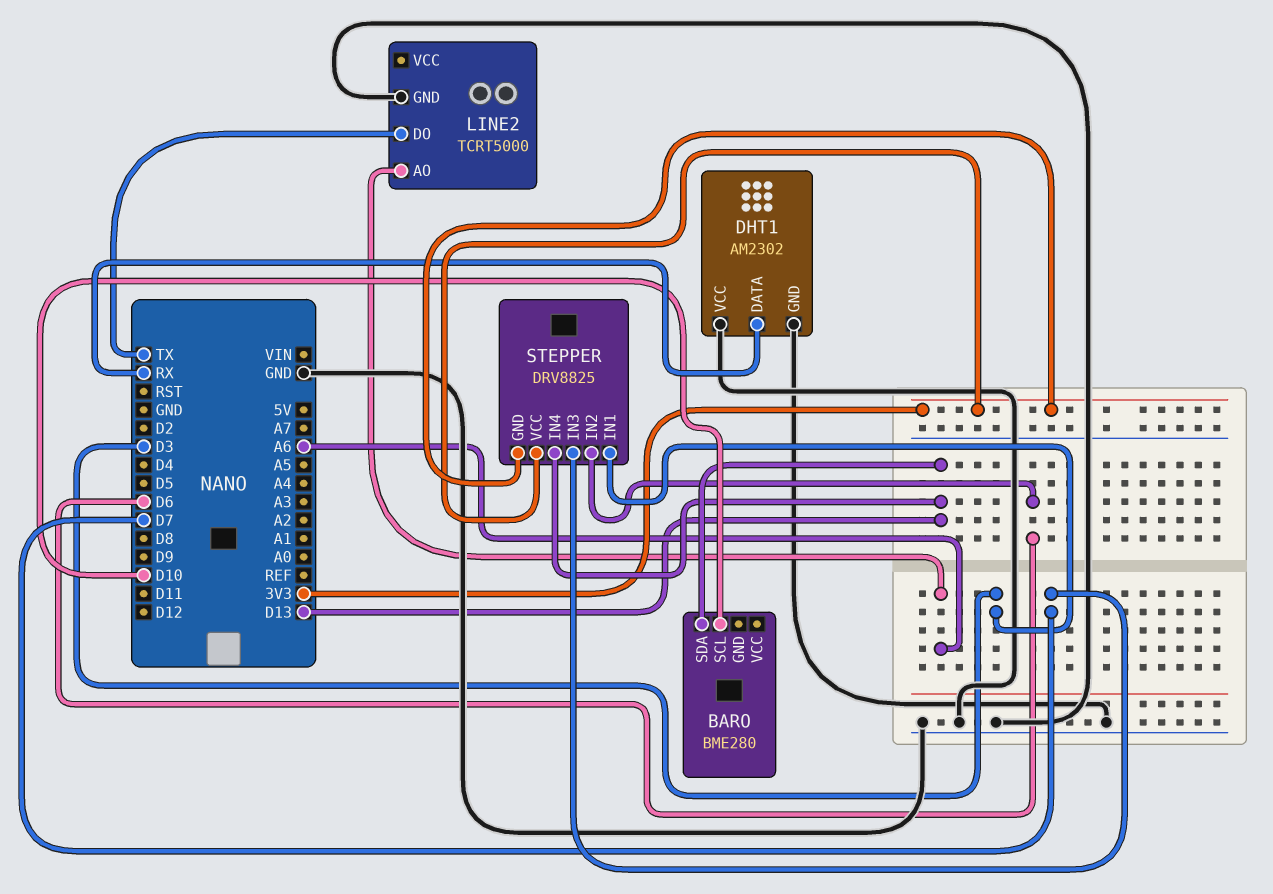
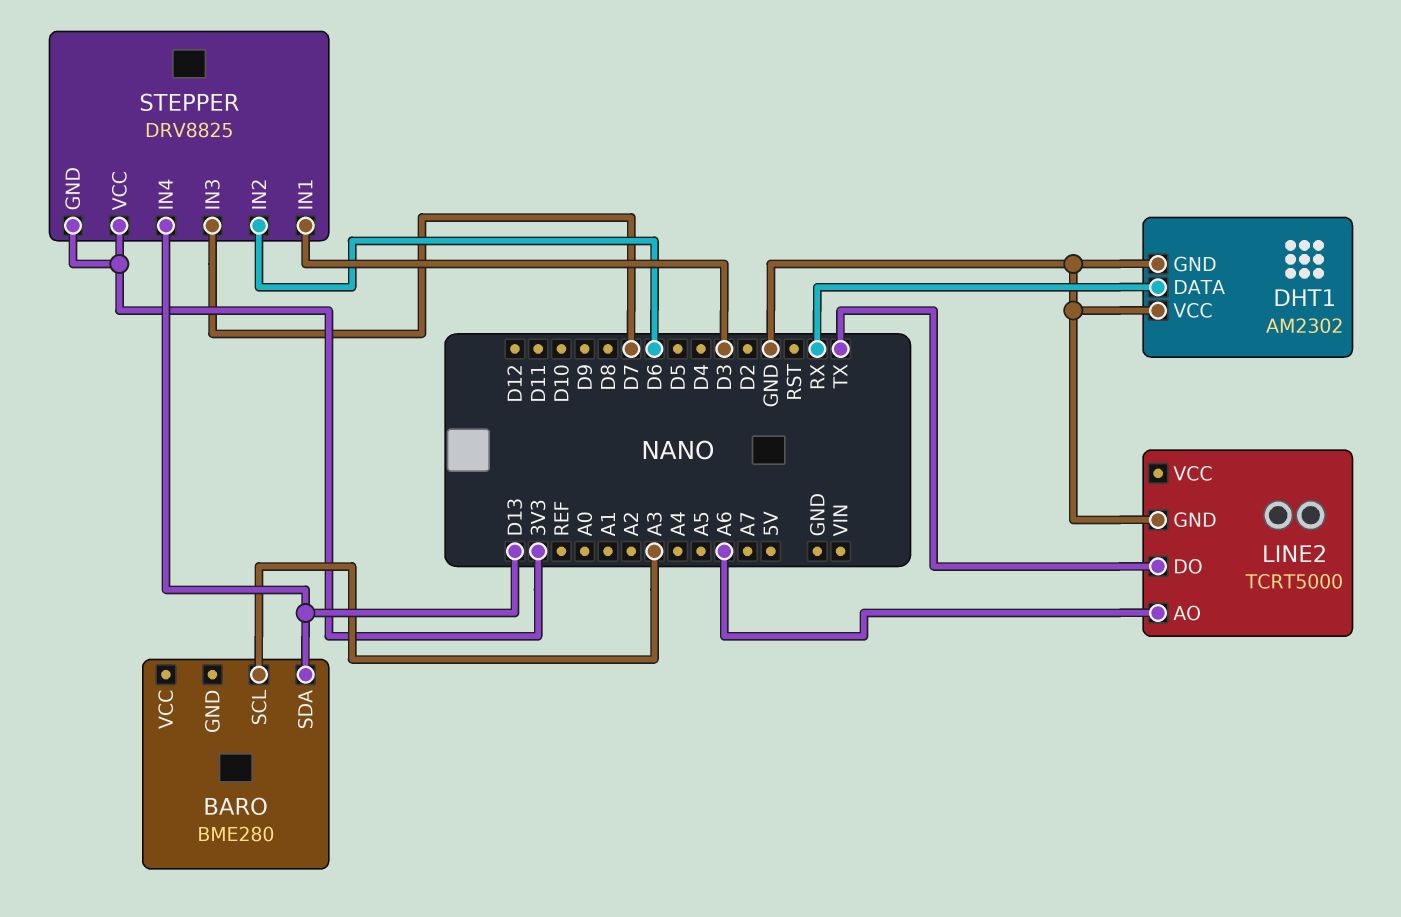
BARO pin SCL: D10 -> A3

